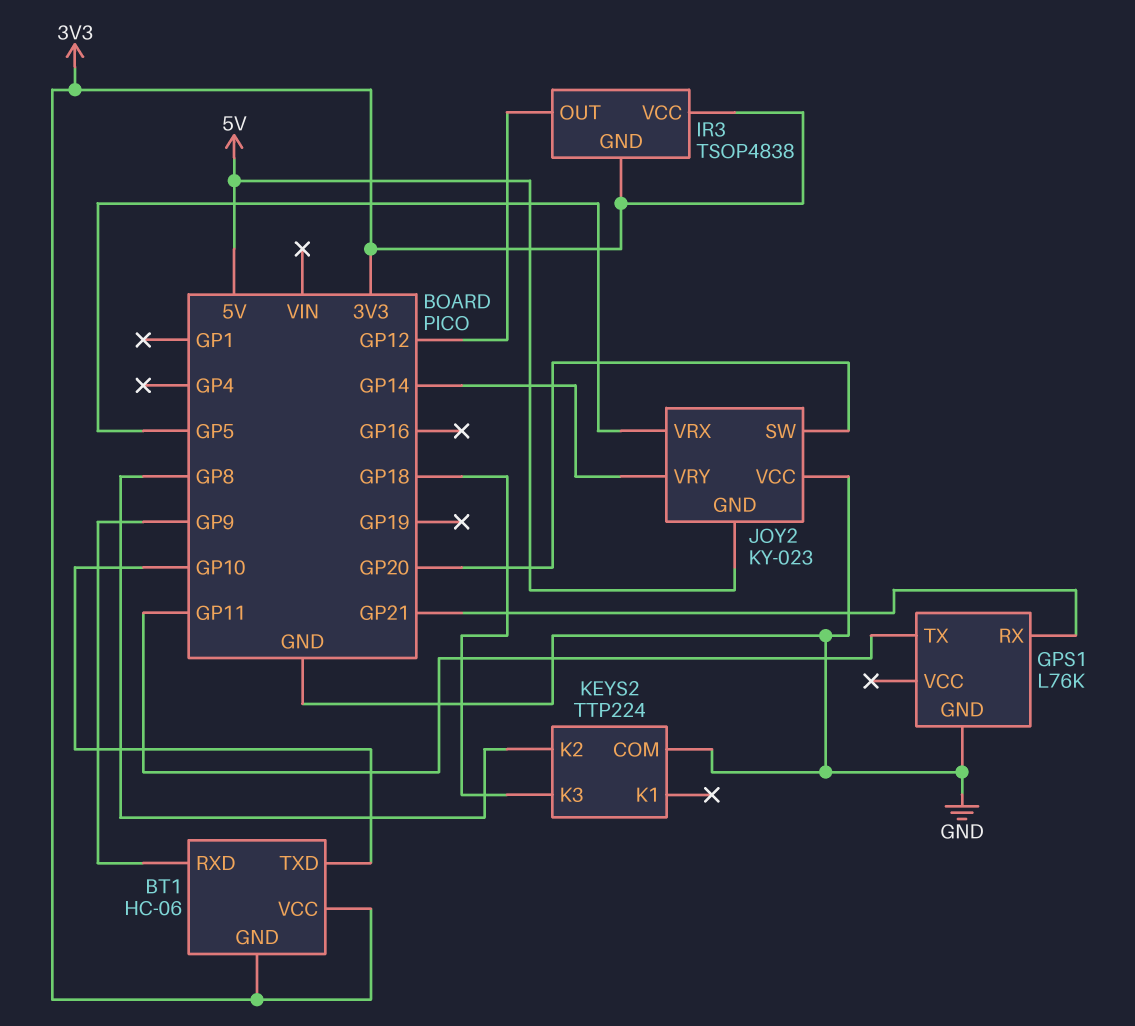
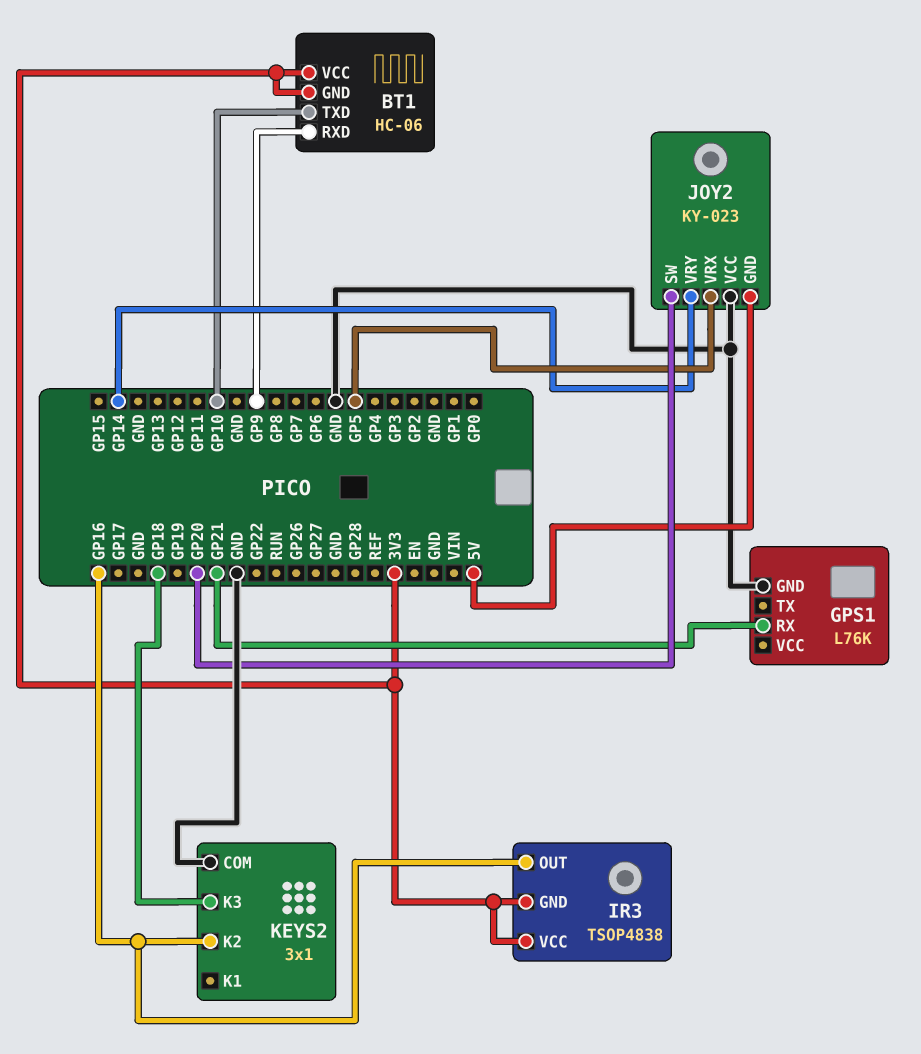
GPS1 pin TX: GP11 -> none
IR3 pin OUT: GP12 -> GP16
KEYS2: TTP224 -> 3x1
KEYS2 pin K2: GP8 -> GP16

